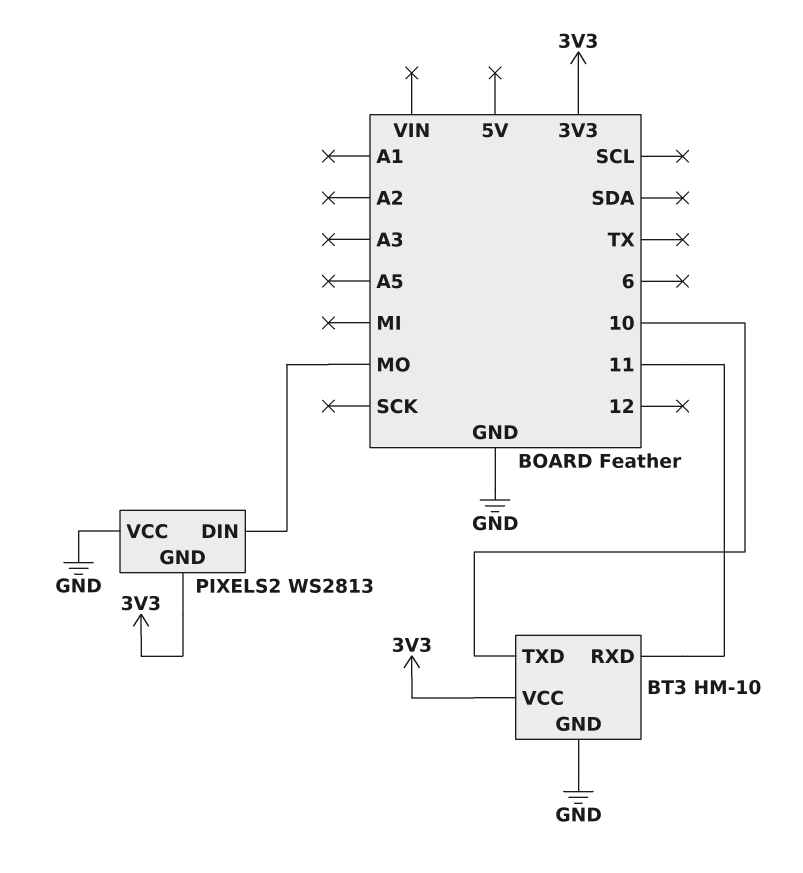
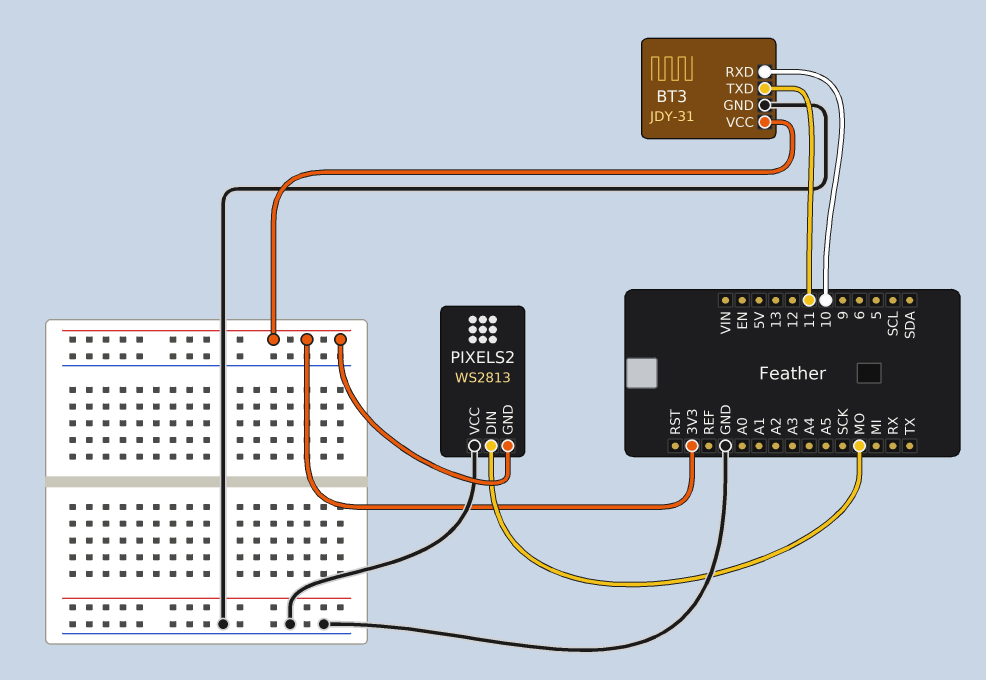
BT3: HM-10 -> JDY-31
BT3 pin RXD: 11 -> 10
BT3 pin TXD: 10 -> 11

